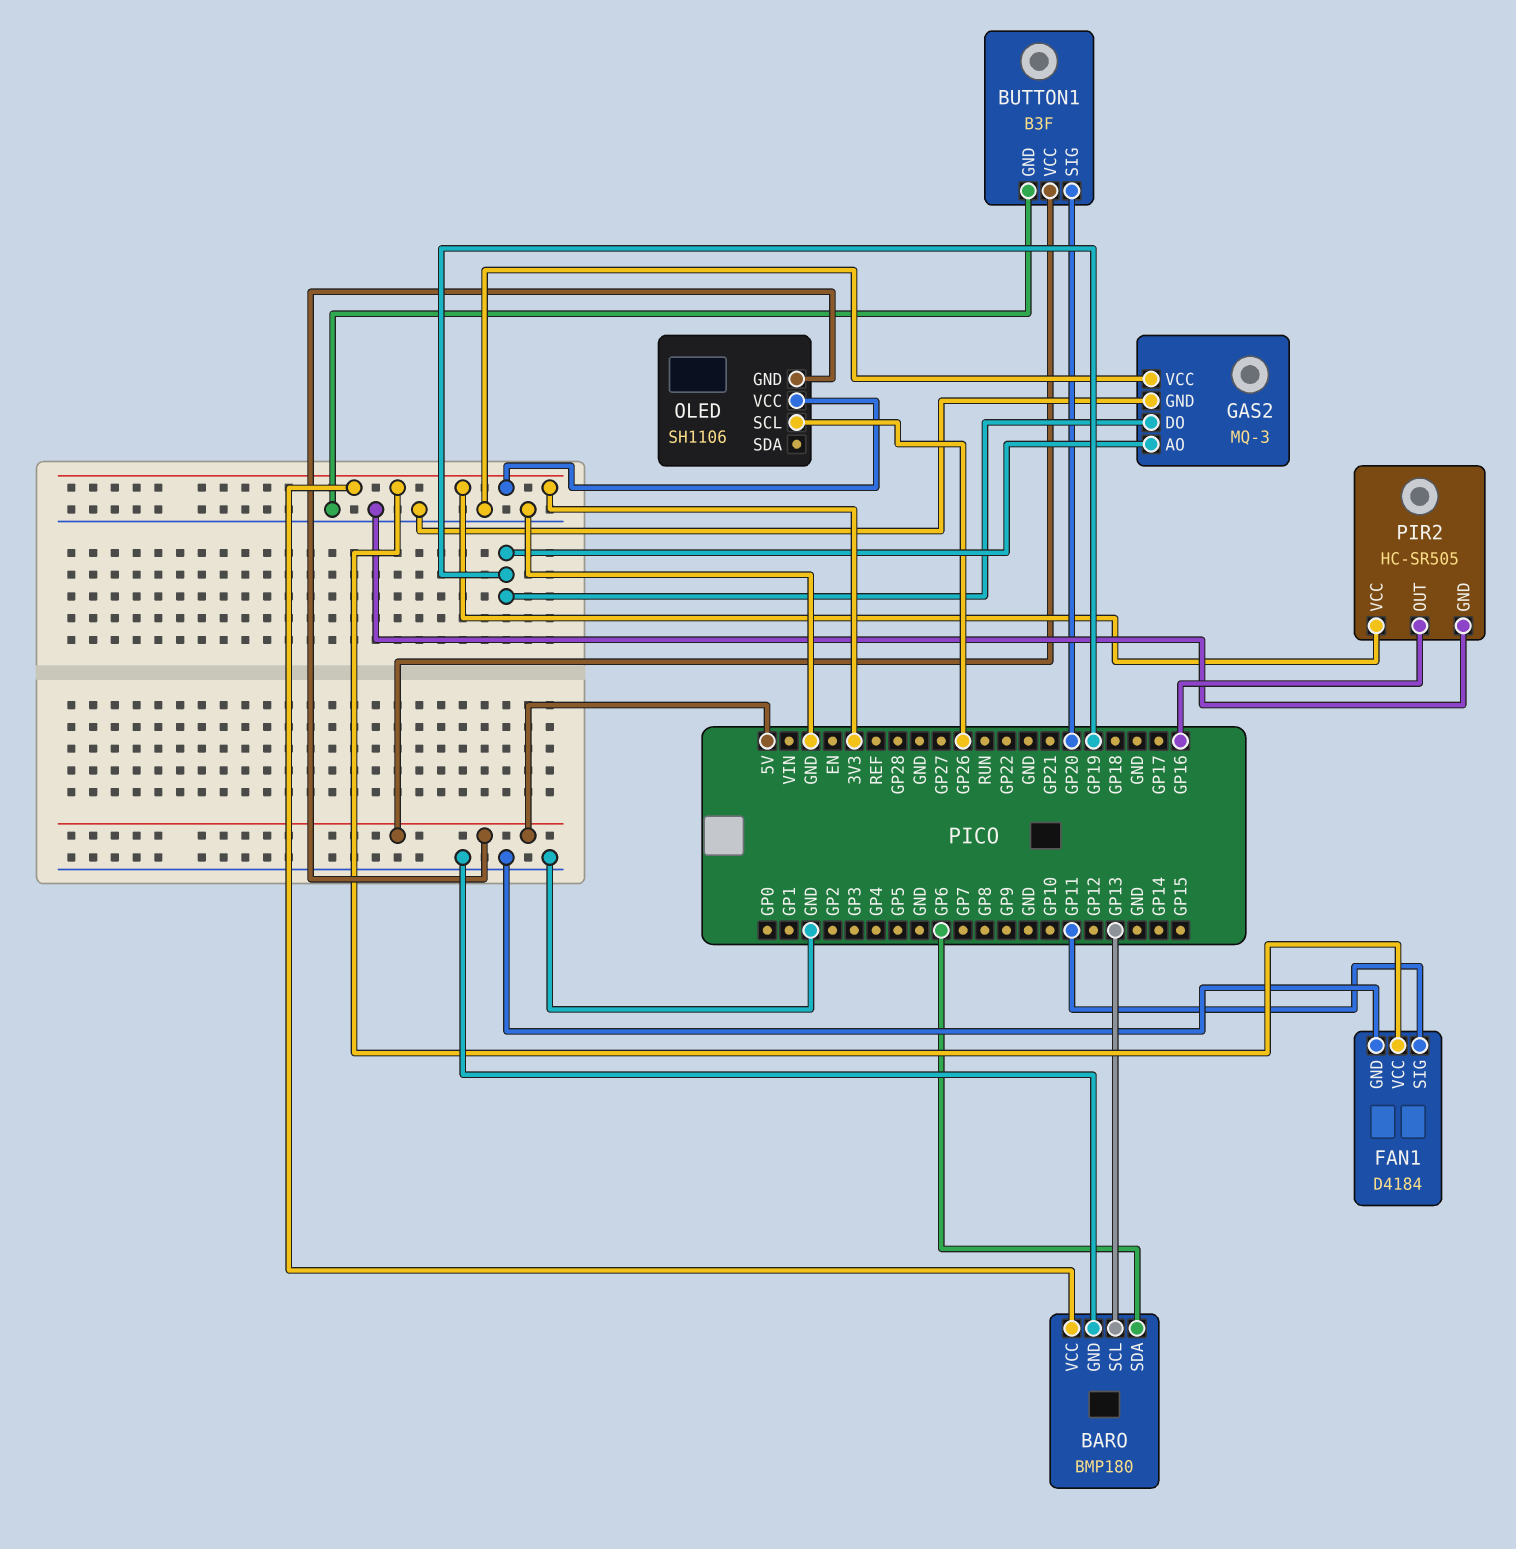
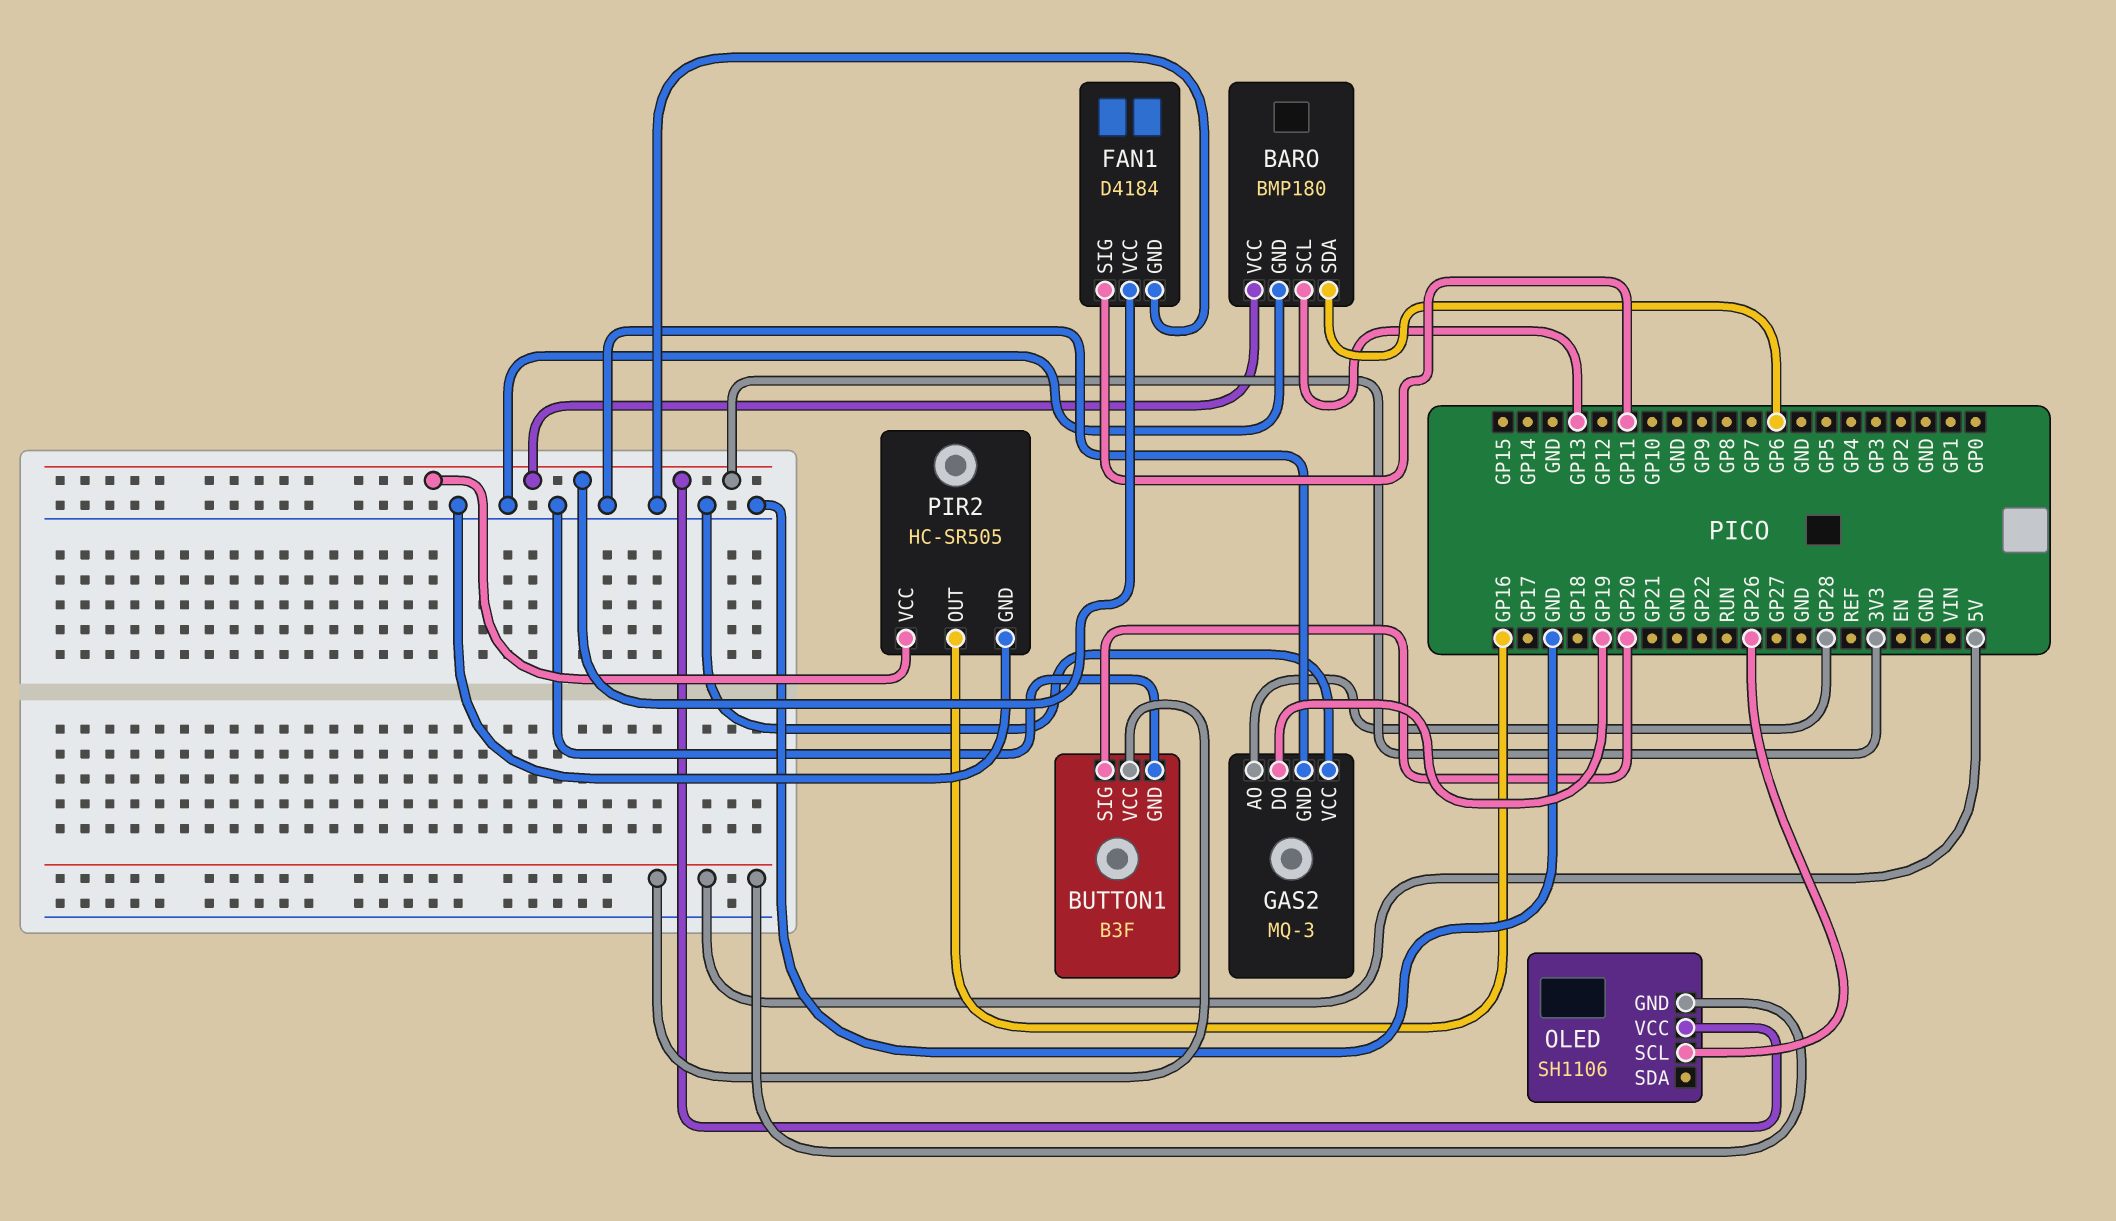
GAS2 pin AO: GP19 -> GP28

